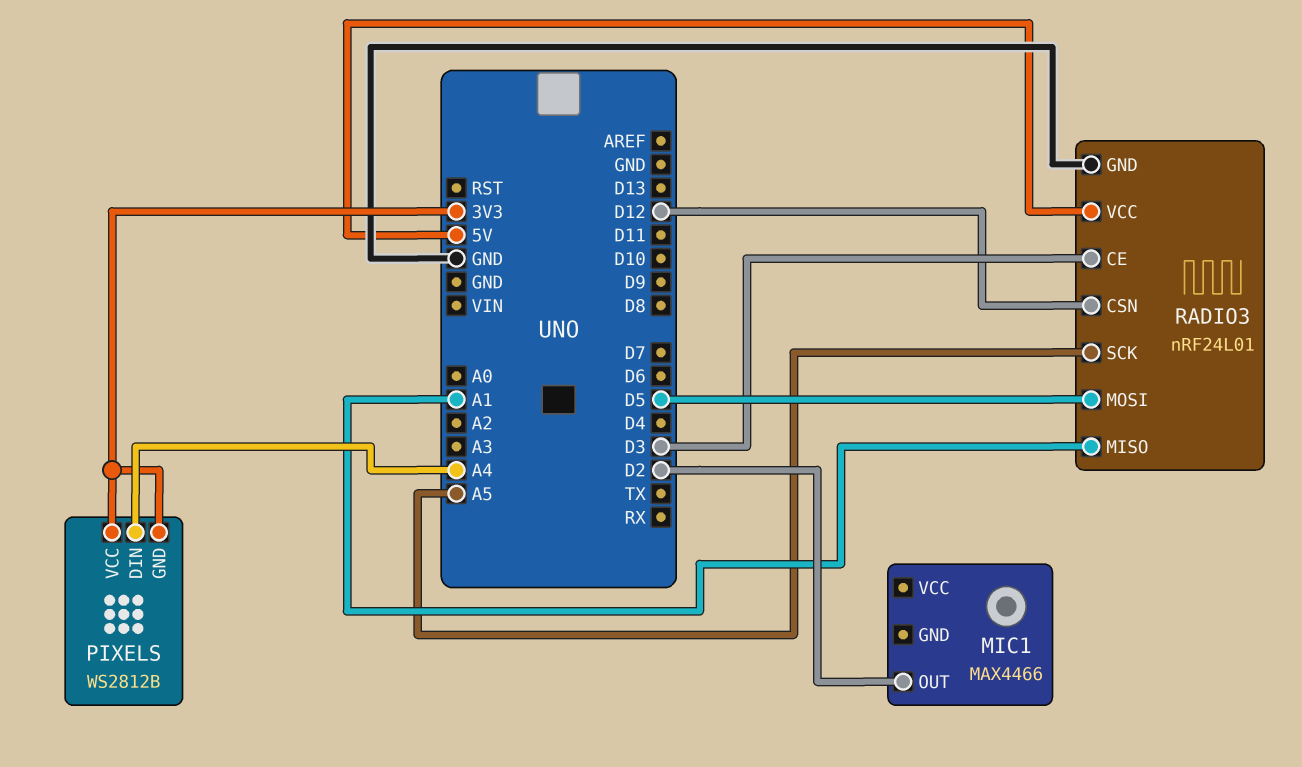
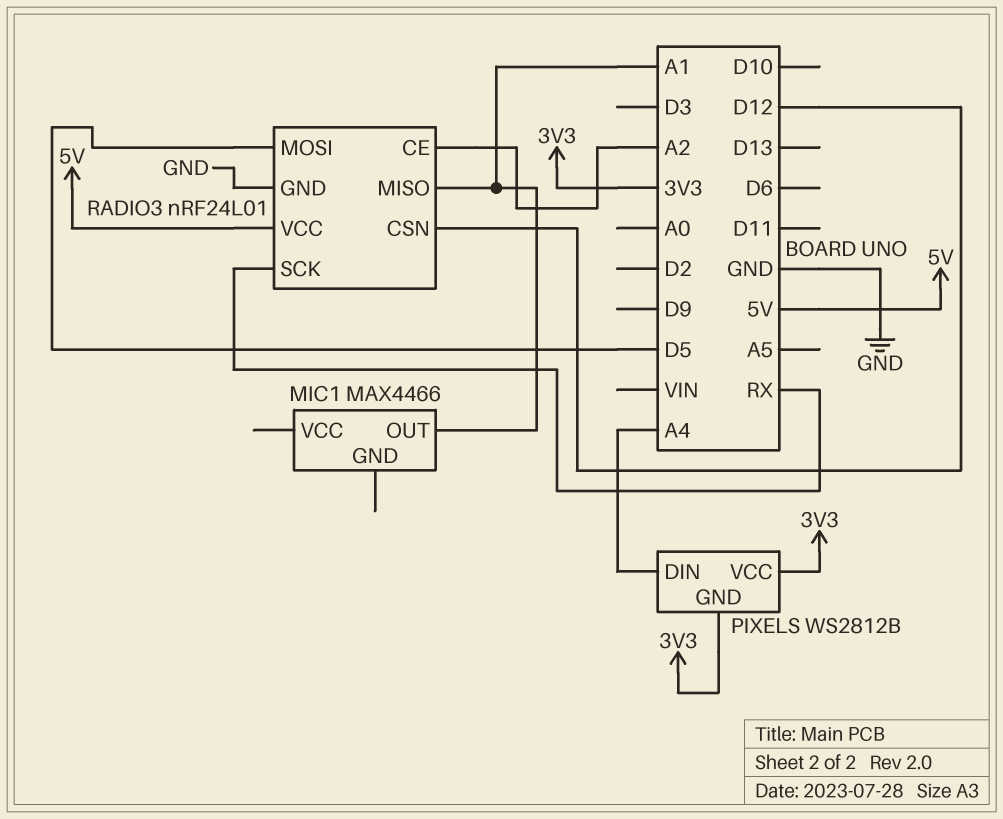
MIC1 pin OUT: D2 -> A1
RADIO3 pin CE: D3 -> A2
RADIO3 pin SCK: A5 -> RX

